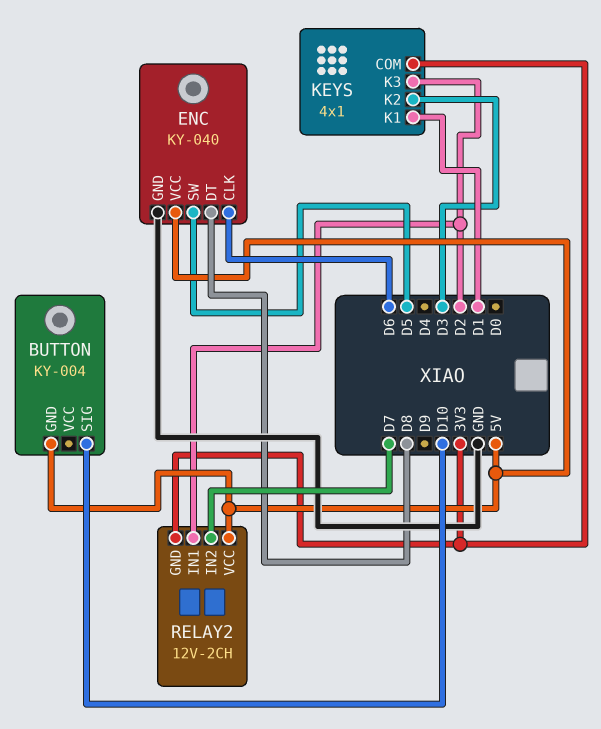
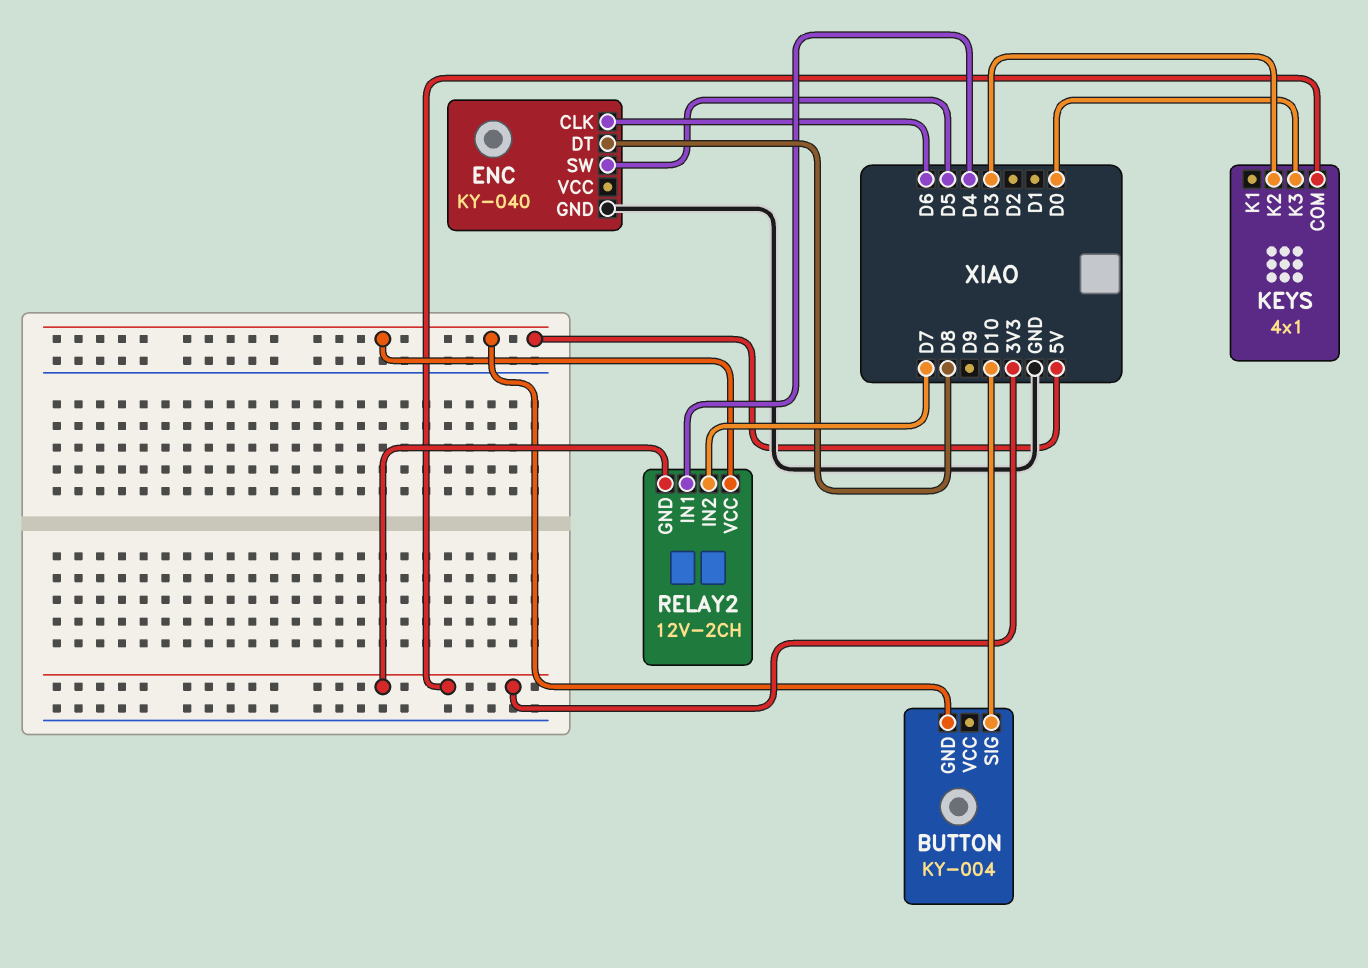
ENC pin VCC: 5V -> none
KEYS pin K1: D1 -> none
KEYS pin K3: D2 -> D0
RELAY2 pin IN1: D2 -> D4

